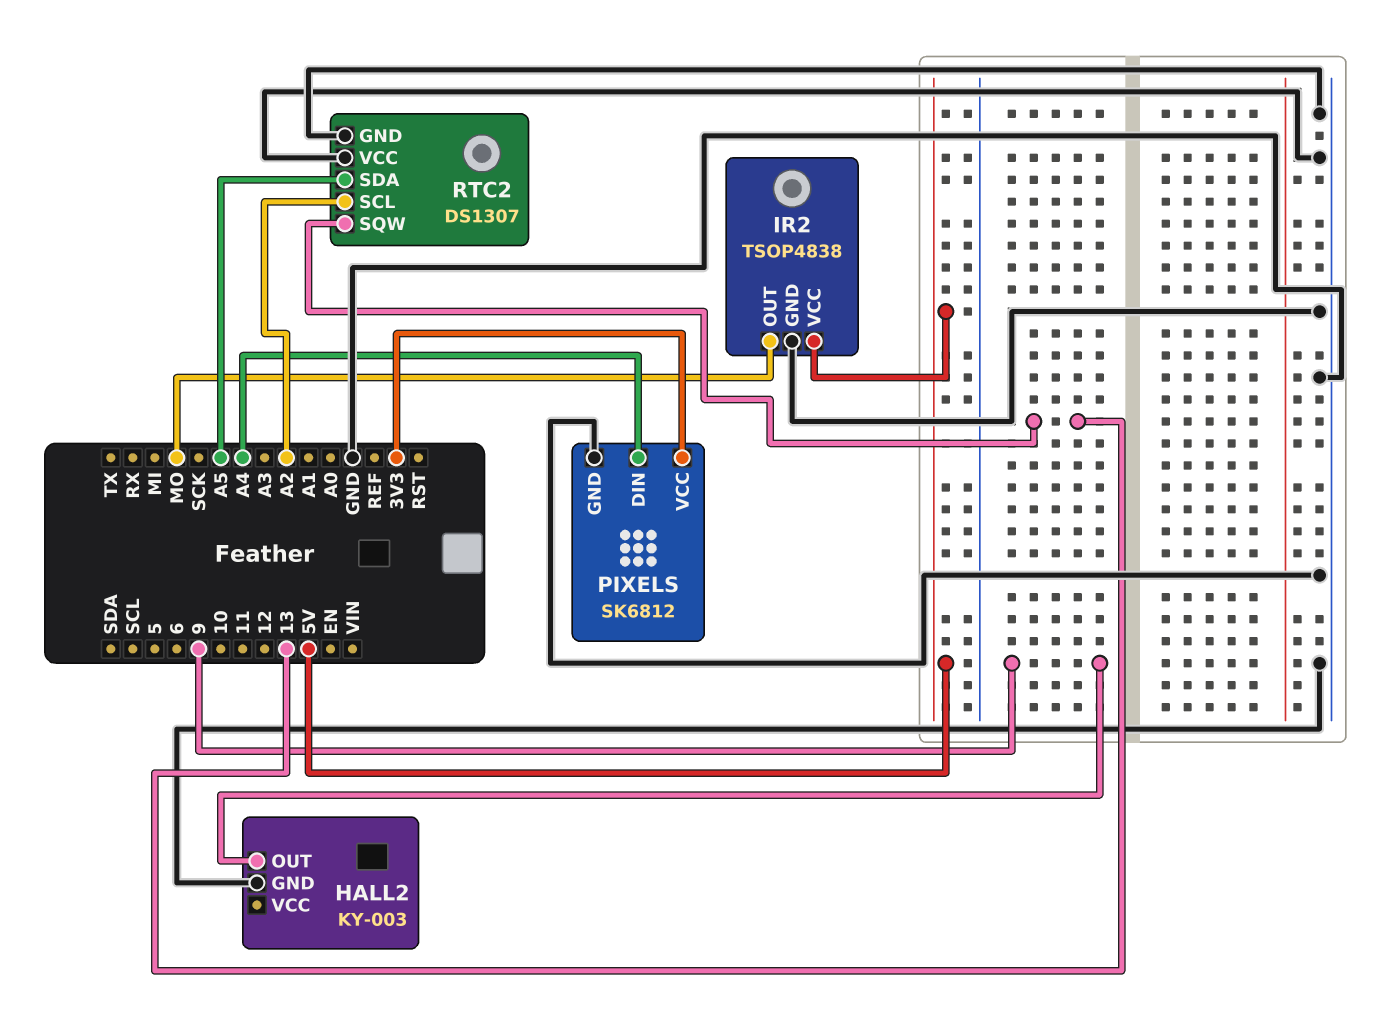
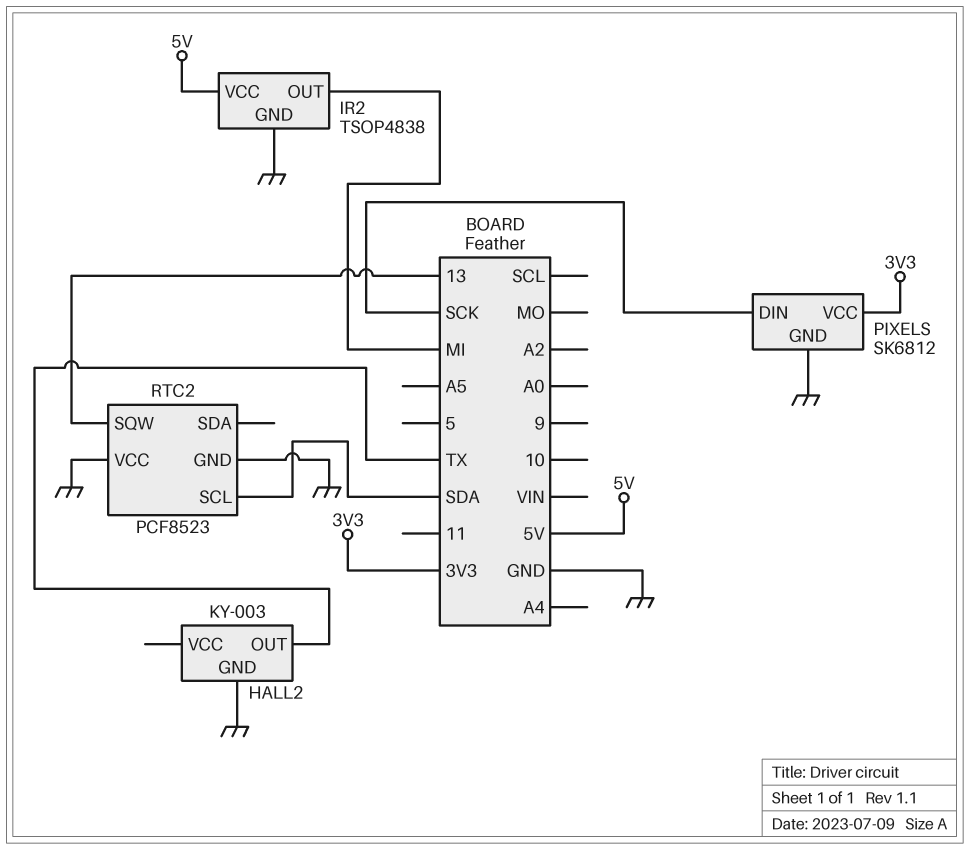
HALL2 pin OUT: 9 -> TX
IR2 pin OUT: MO -> MI
PIXELS pin DIN: A4 -> SCK
RTC2: DS1307 -> PCF8523
RTC2 pin SCL: A2 -> SDA
RTC2 pin SDA: A5 -> none

